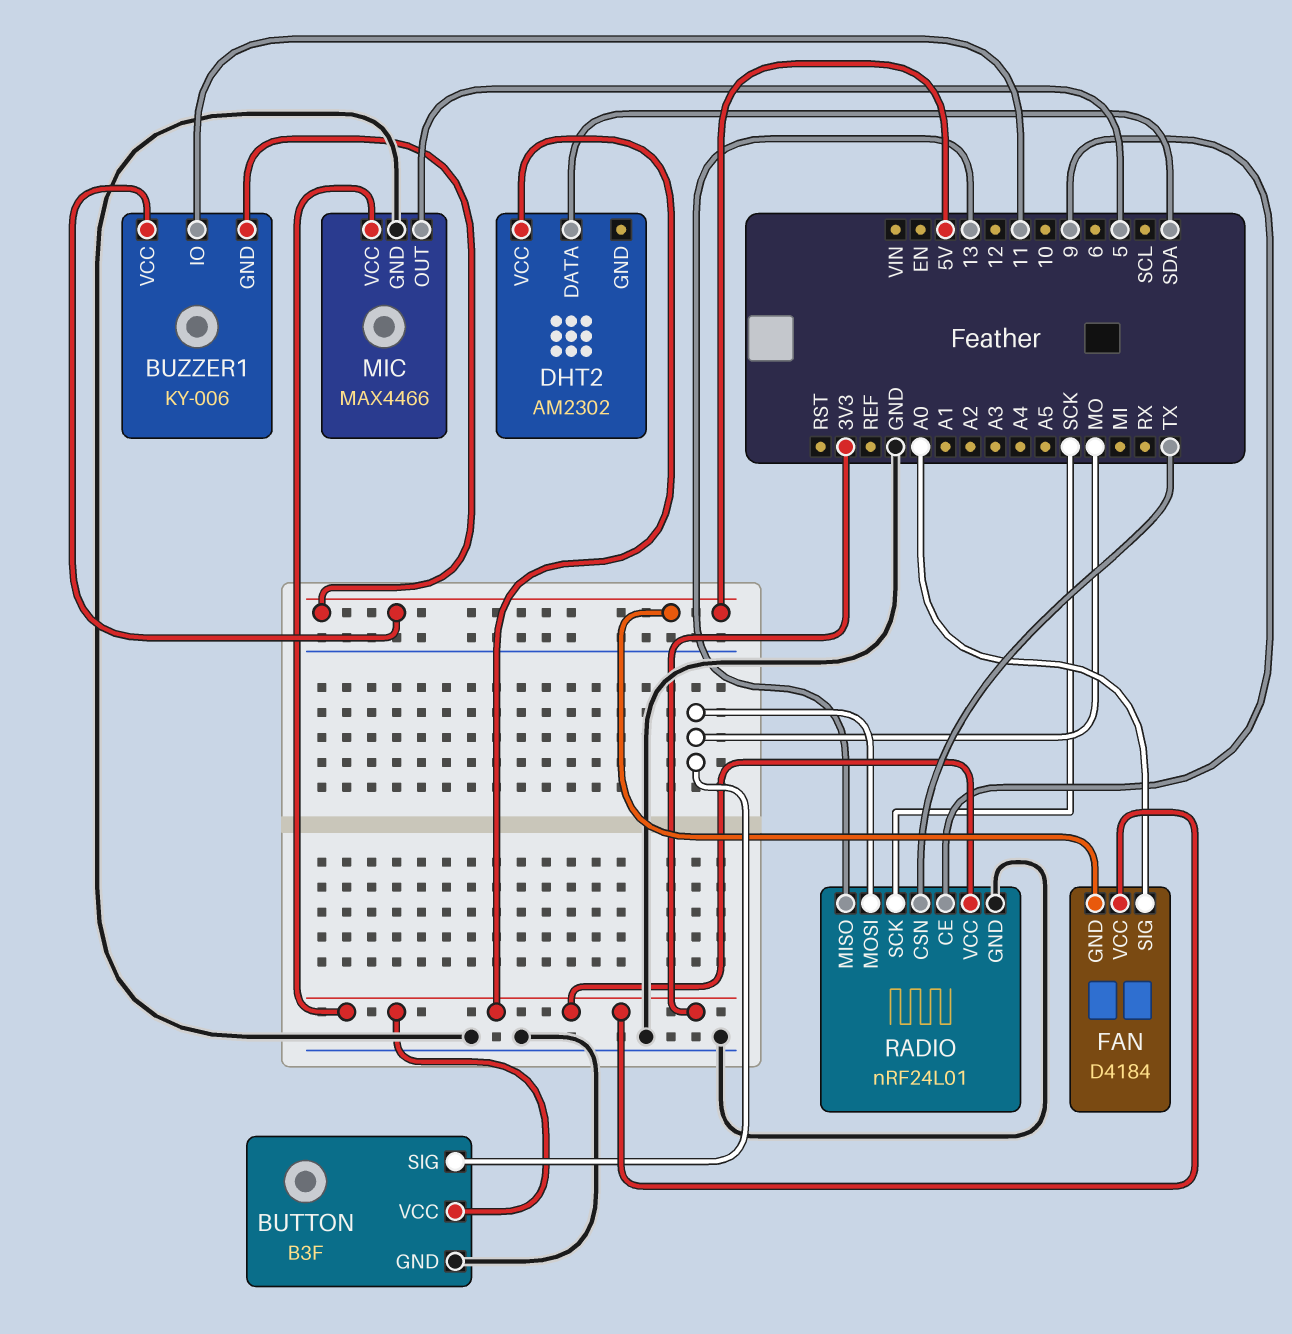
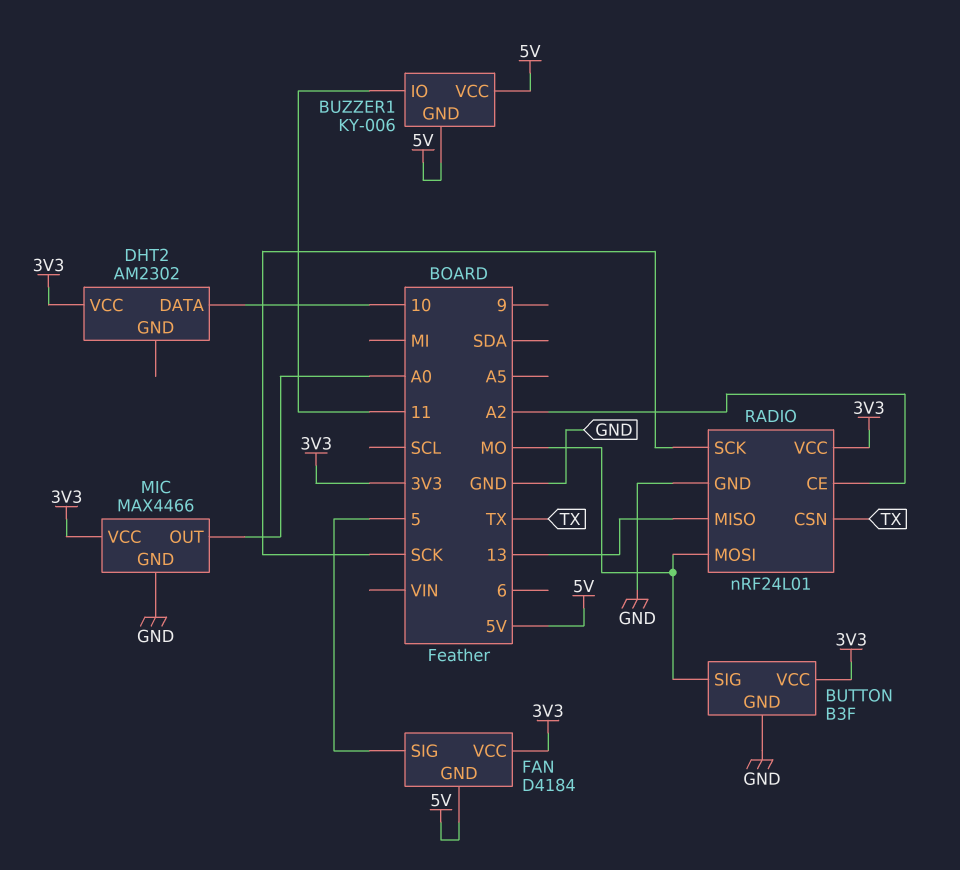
DHT2 pin DATA: SDA -> 10
FAN pin SIG: A0 -> 5
MIC pin OUT: 5 -> A0
RADIO pin CE: 9 -> A2

